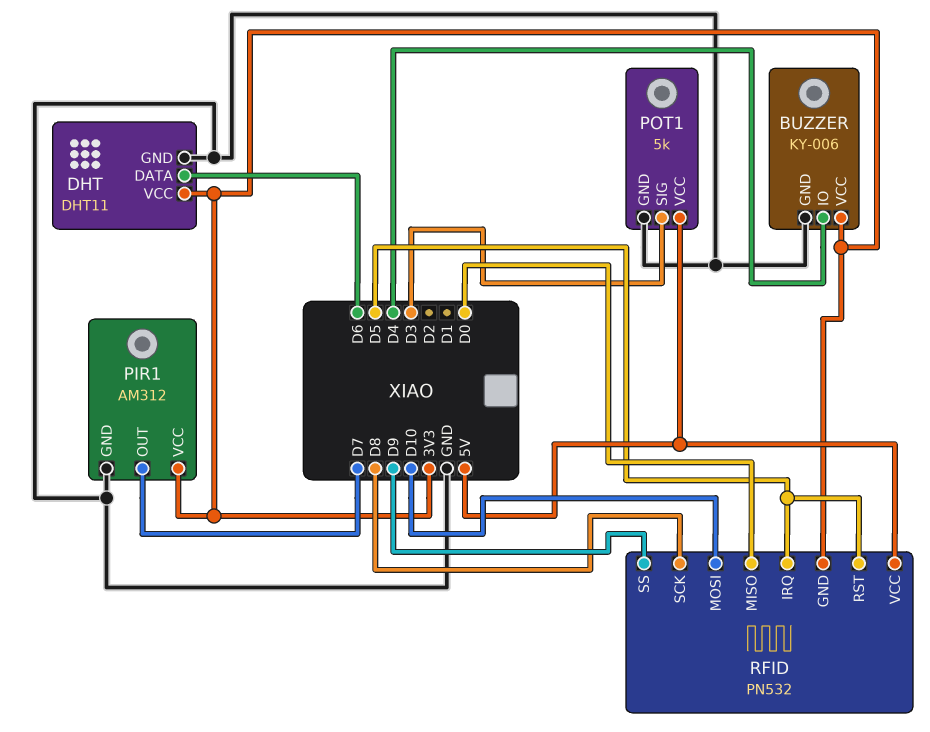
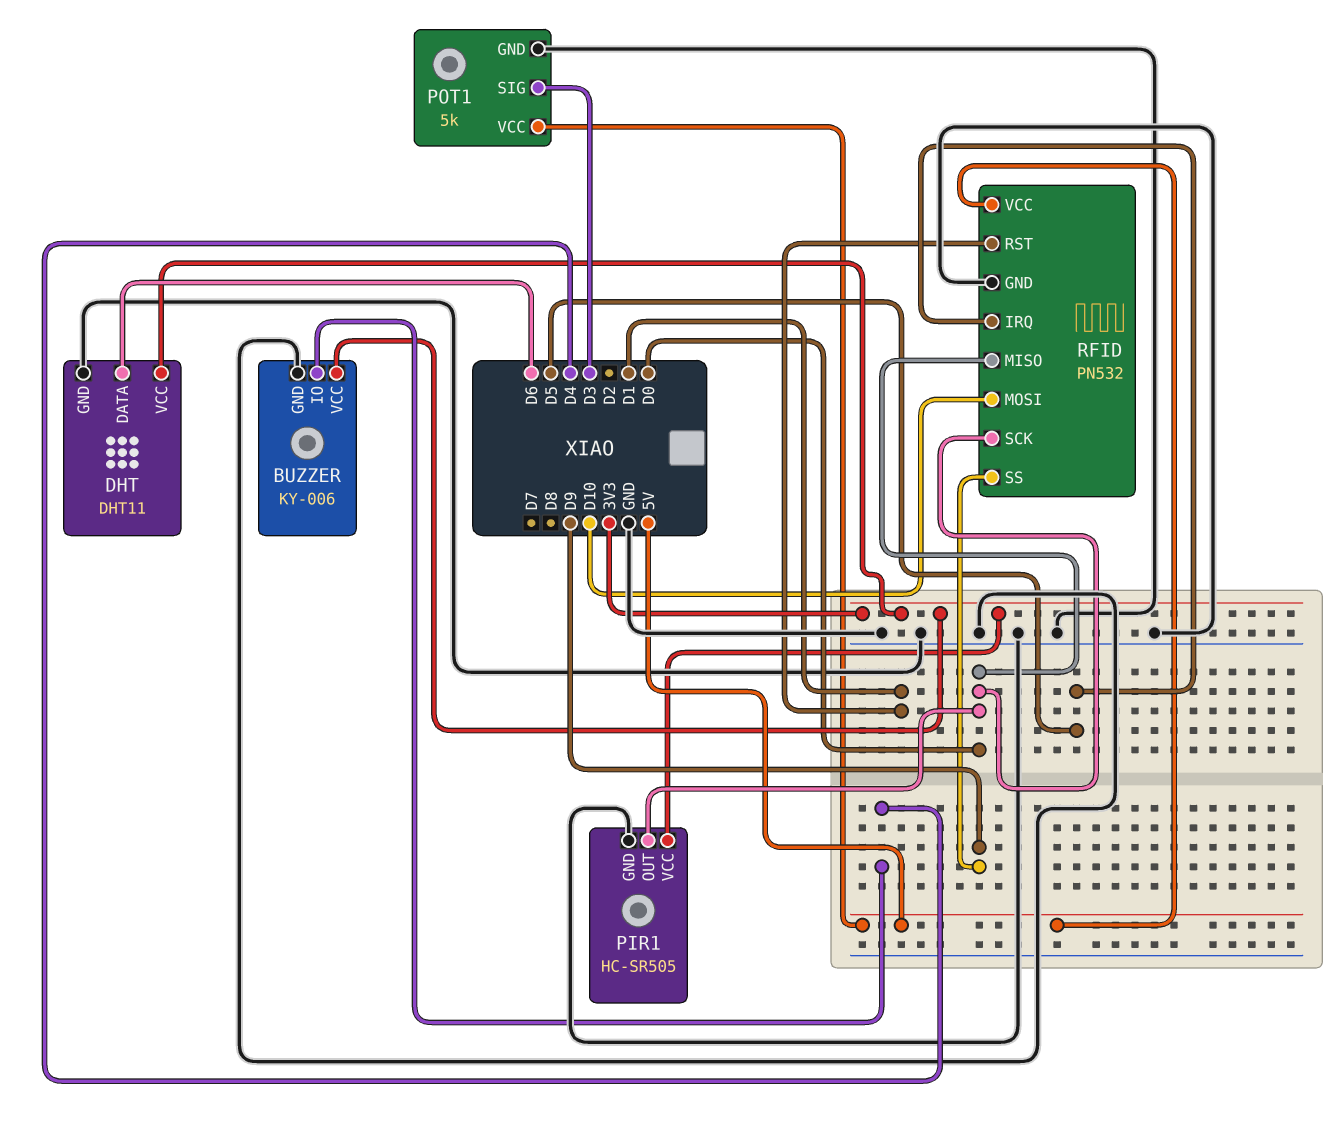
PIR1: AM312 -> HC-SR505
PIR1 pin OUT: D7 -> D0
RFID pin GND: 3V3 -> GND
RFID pin RST: D5 -> D1
RFID pin SCK: D8 -> D0

